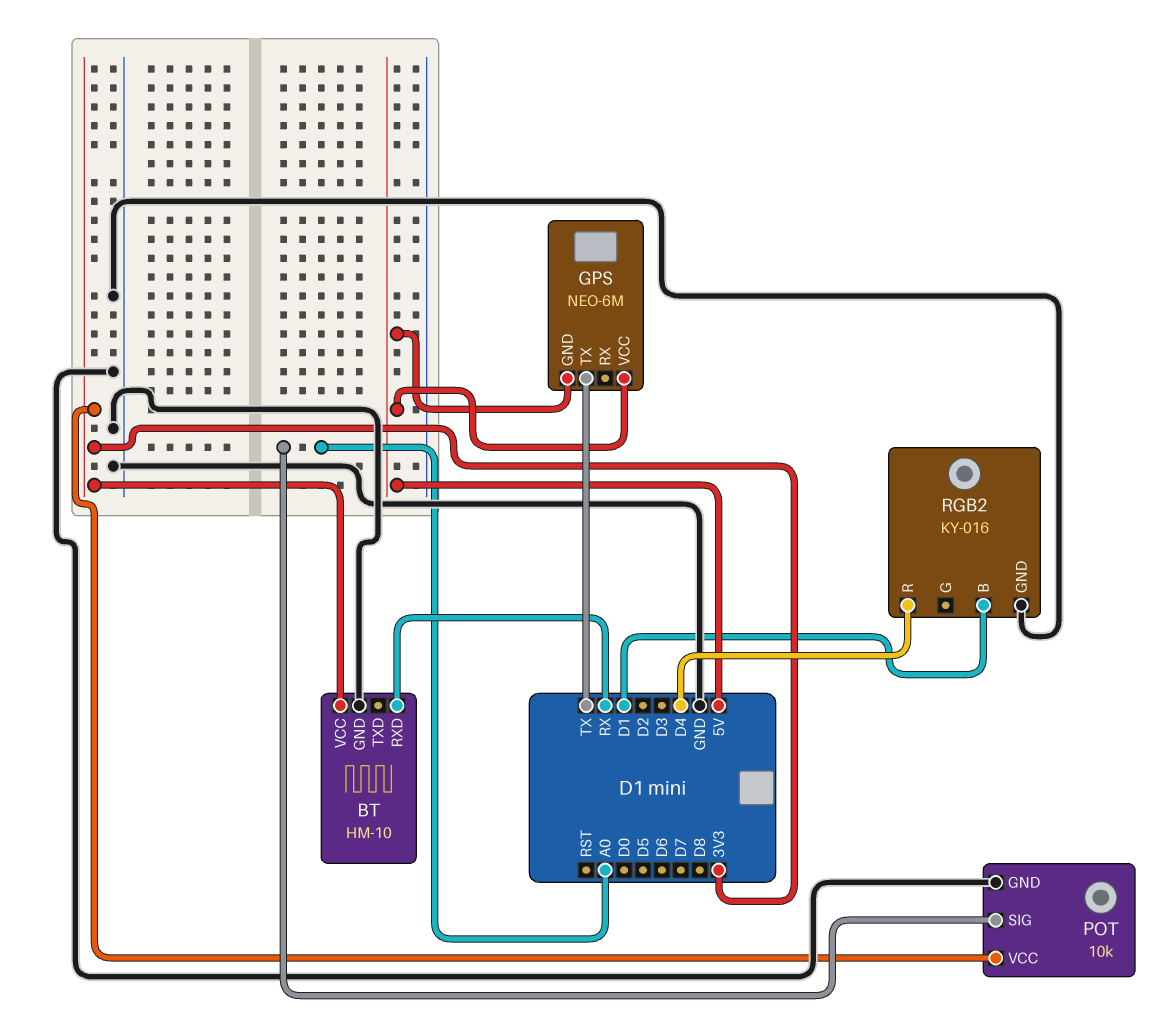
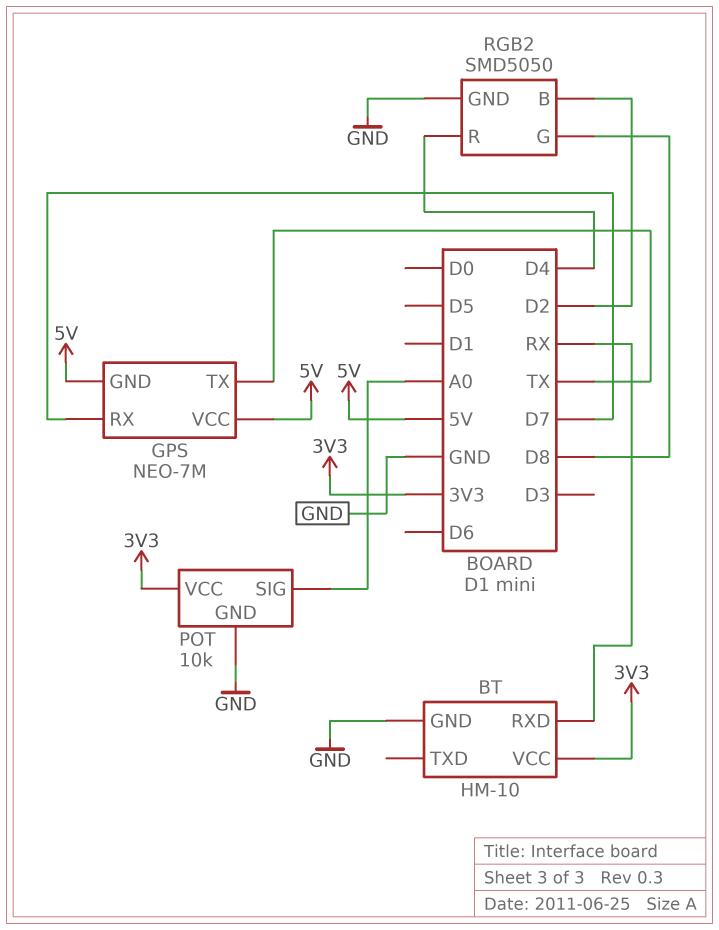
GPS: NEO-6M -> NEO-7M
GPS pin RX: none -> D7
RGB2: KY-016 -> SMD5050
RGB2 pin B: D1 -> D2
RGB2 pin G: none -> D8

